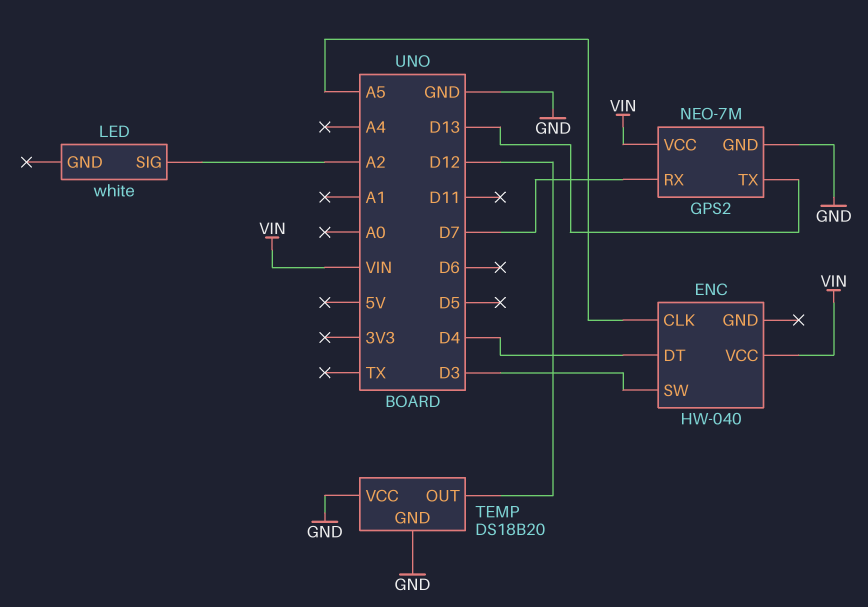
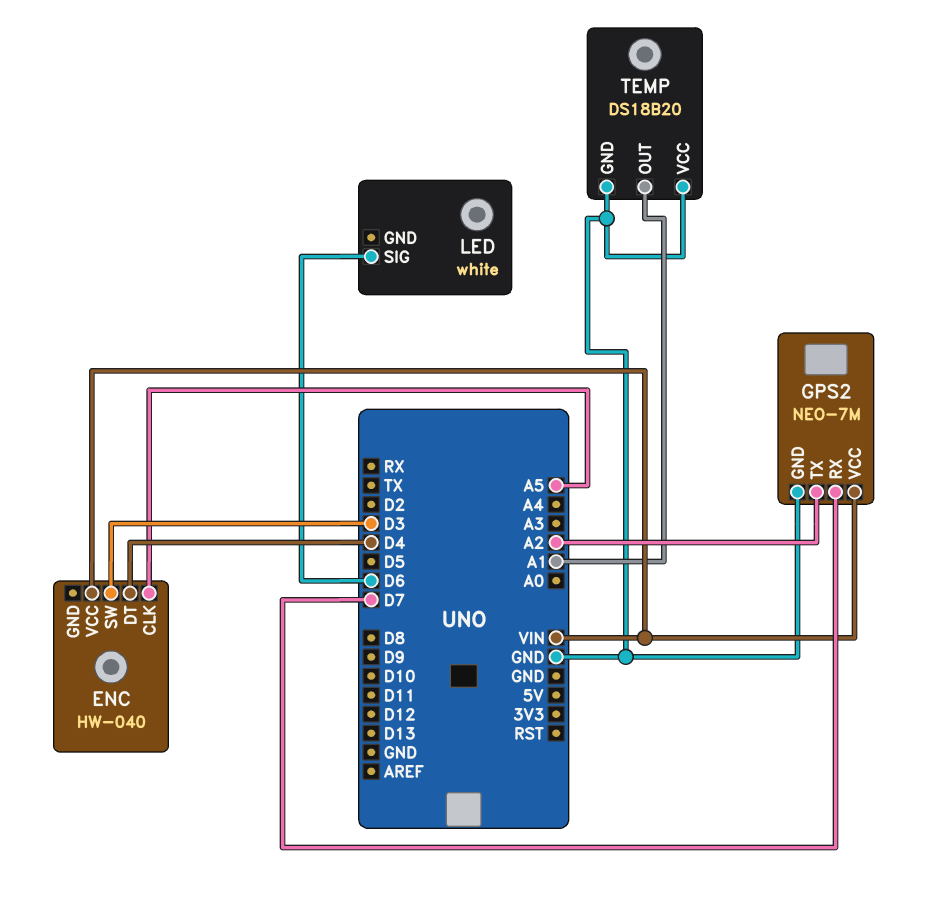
GPS2 pin TX: D13 -> A2
LED pin SIG: A2 -> D6
TEMP pin OUT: D12 -> A1

